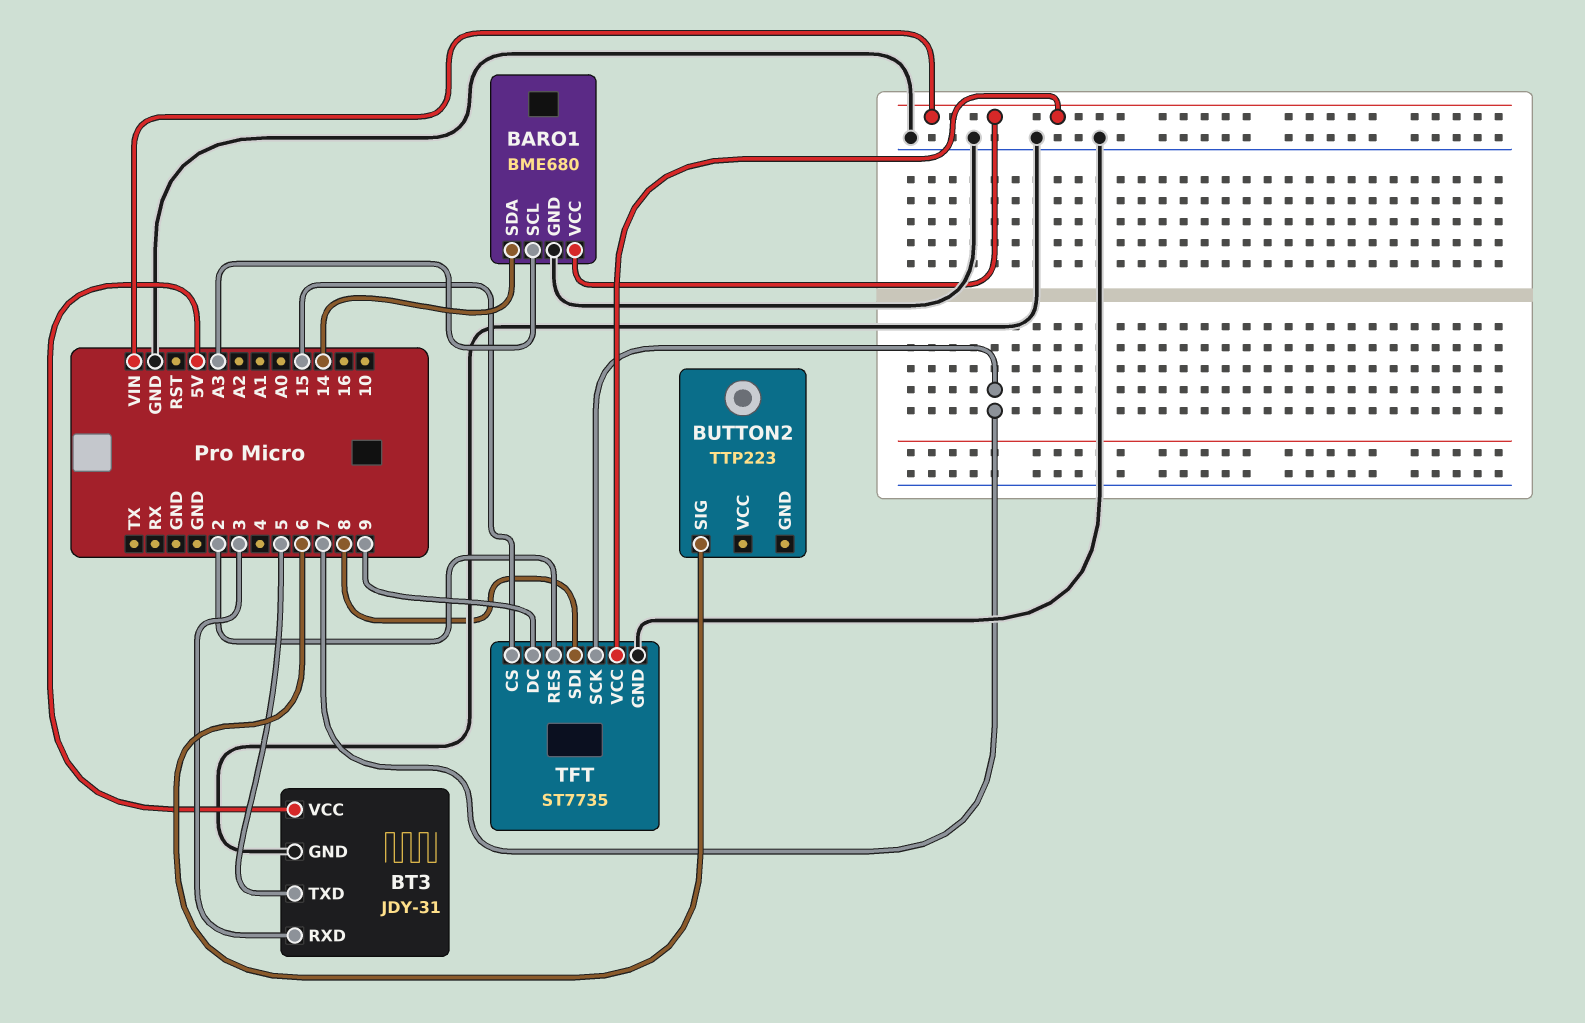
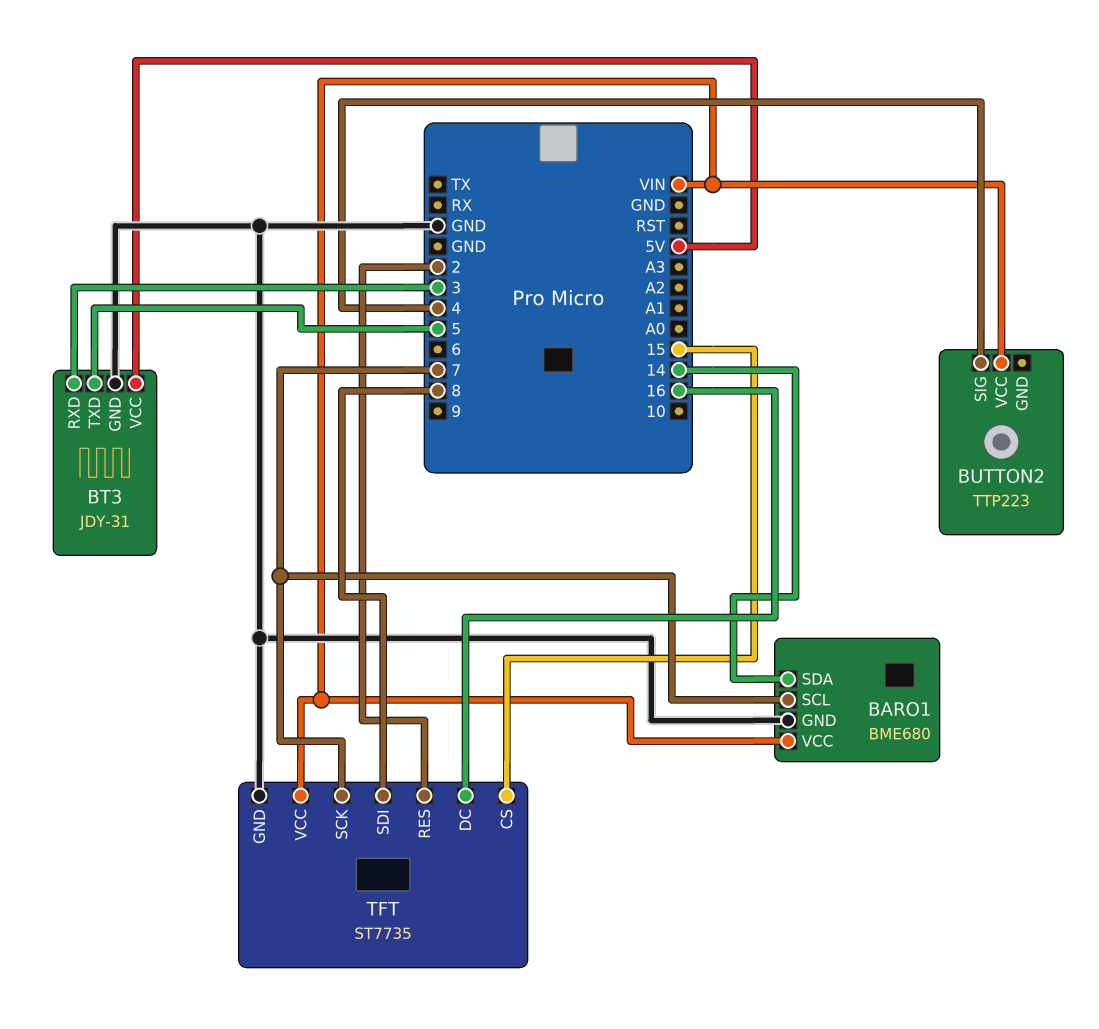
BARO1 pin SCL: A3 -> 7
BUTTON2 pin SIG: 6 -> 4
BUTTON2 pin VCC: none -> VIN
TFT pin DC: 9 -> 16

